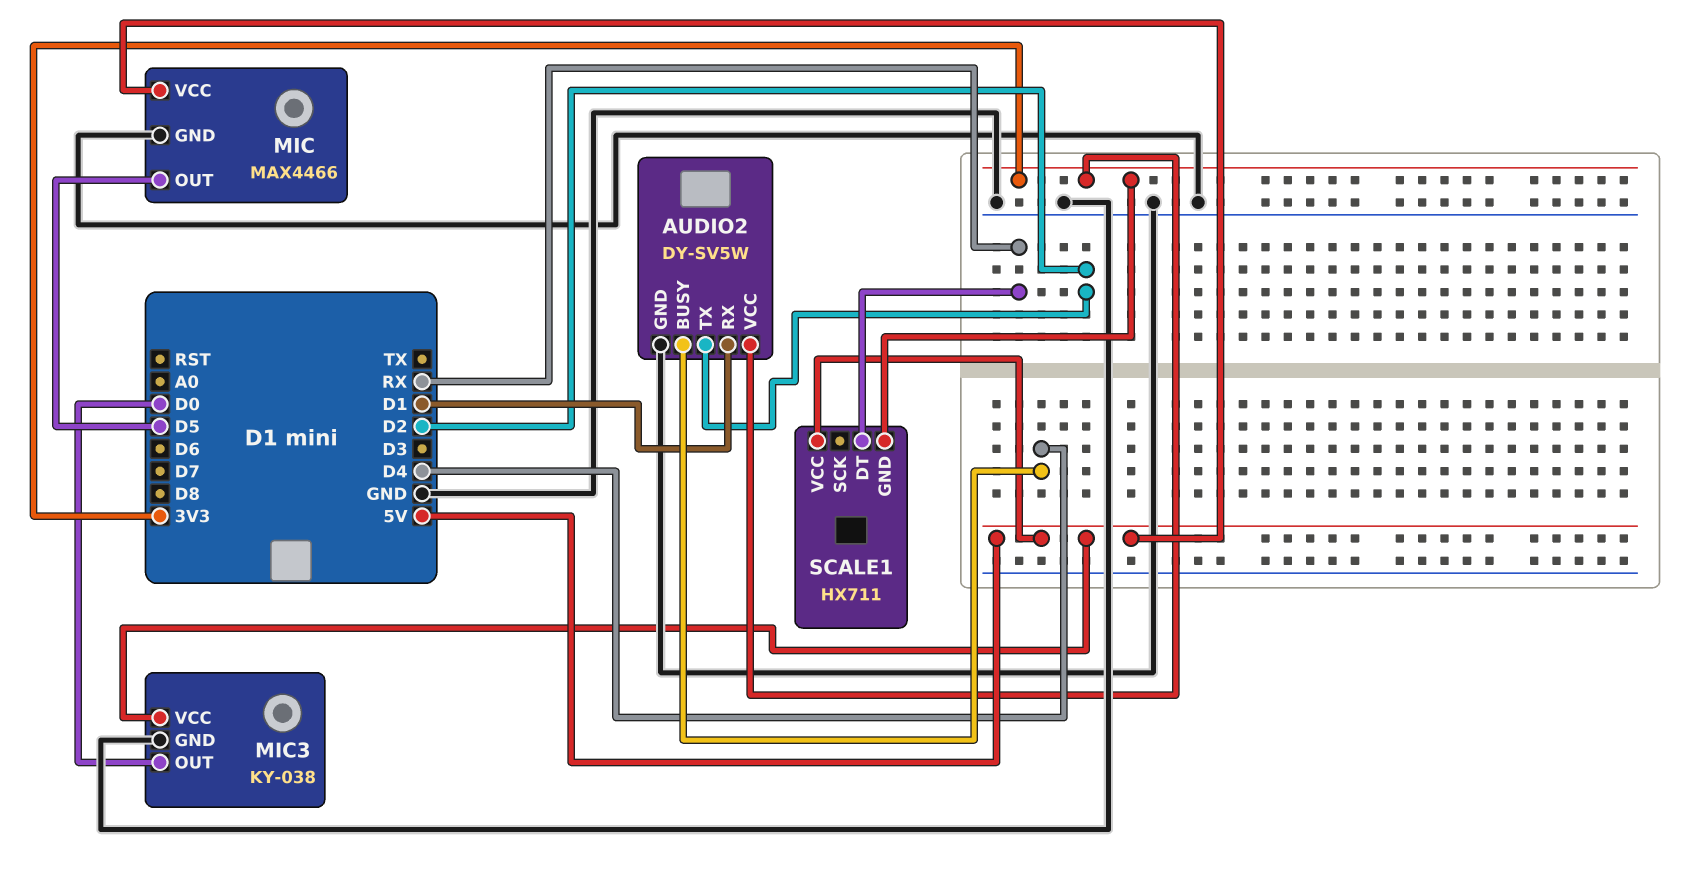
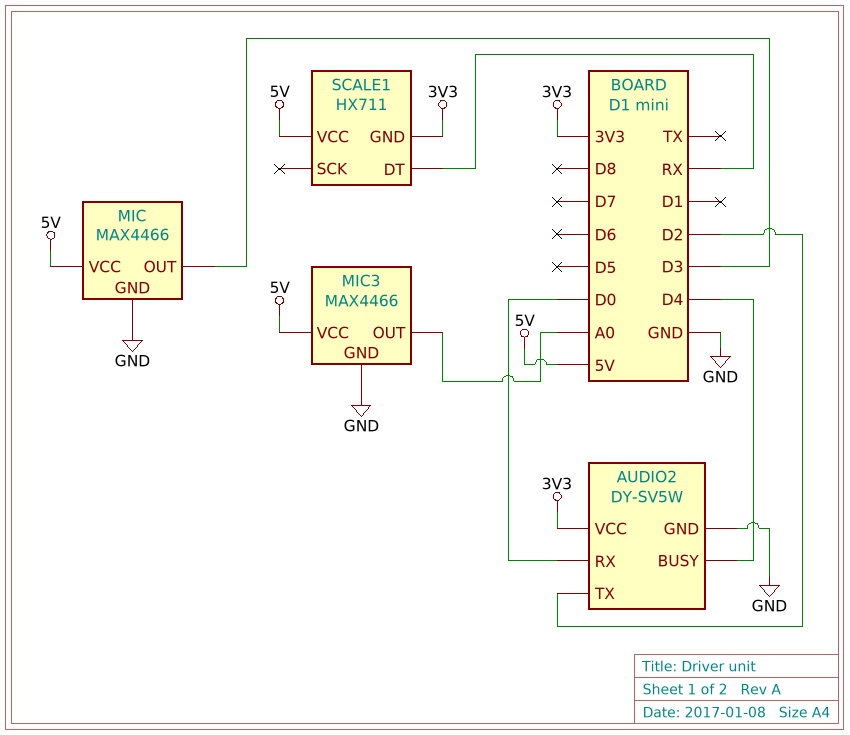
AUDIO2 pin RX: D1 -> D0
MIC pin OUT: D5 -> D3
MIC3: KY-038 -> MAX4466
MIC3 pin OUT: D0 -> A0

